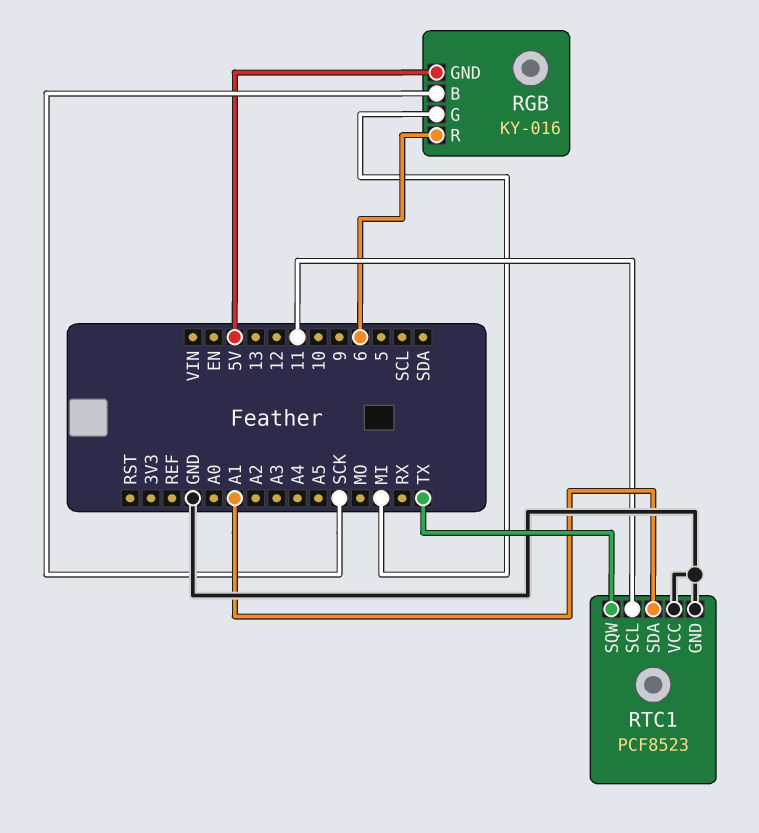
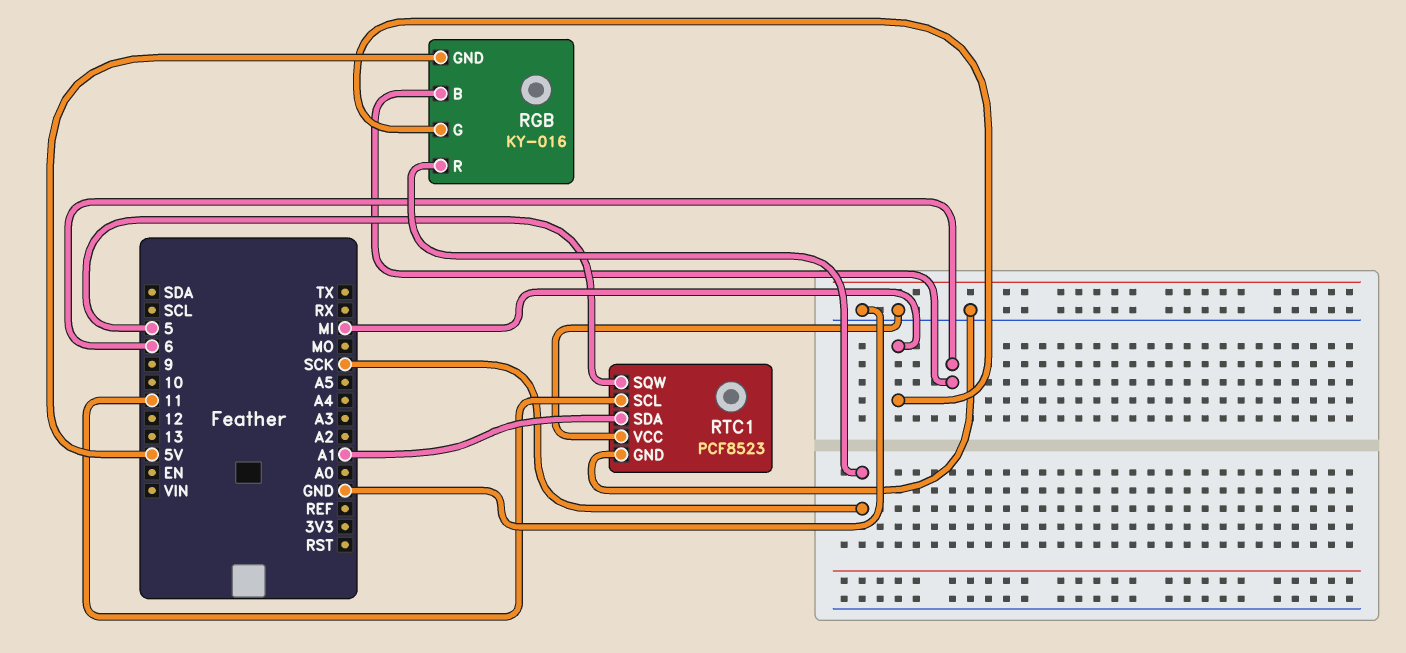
RGB pin B: SCK -> 6
RGB pin R: 6 -> SCK
RTC1 pin SQW: TX -> 5

